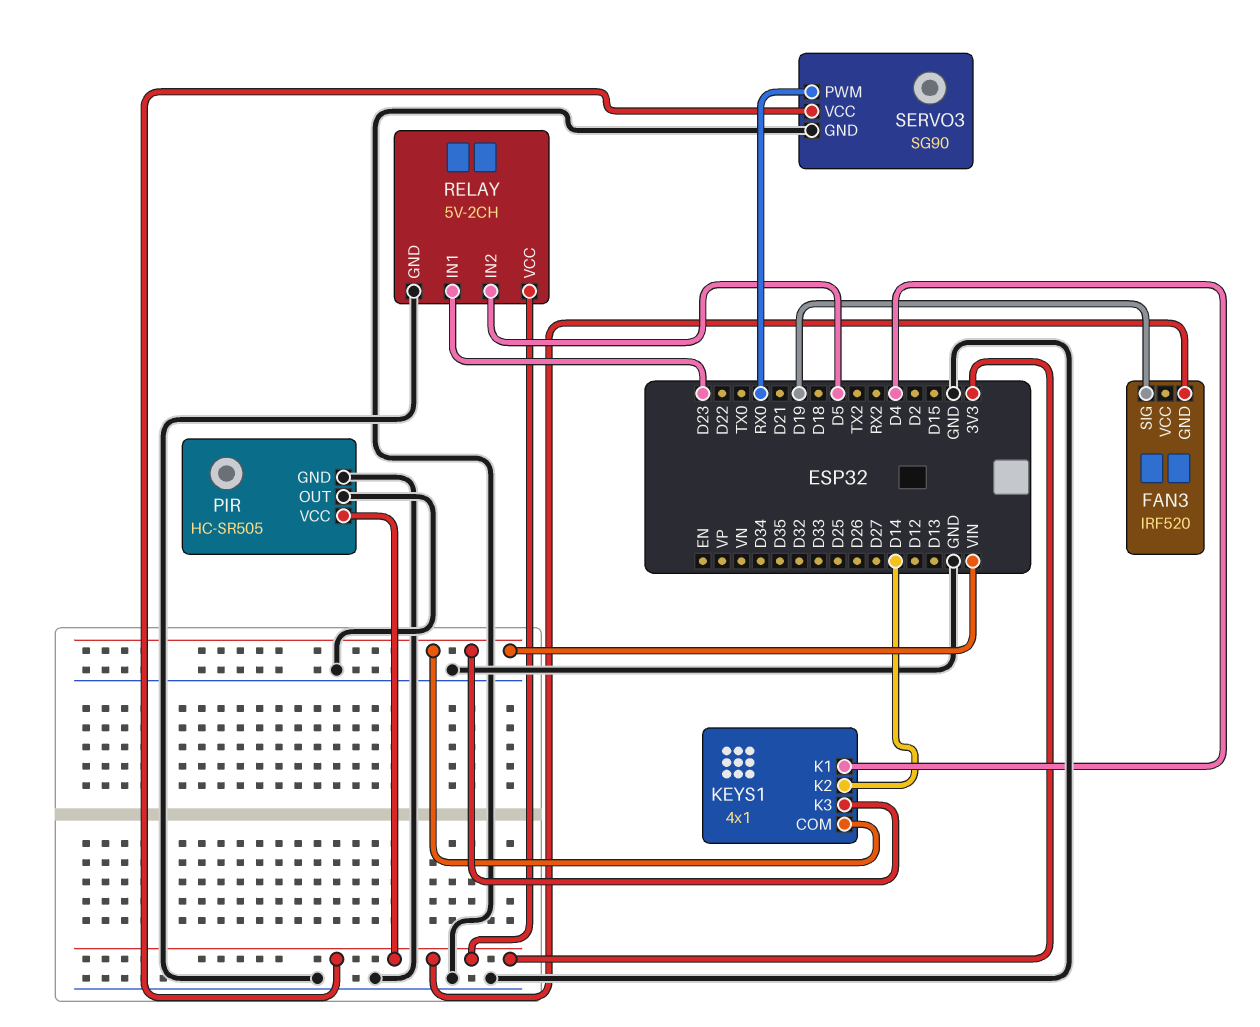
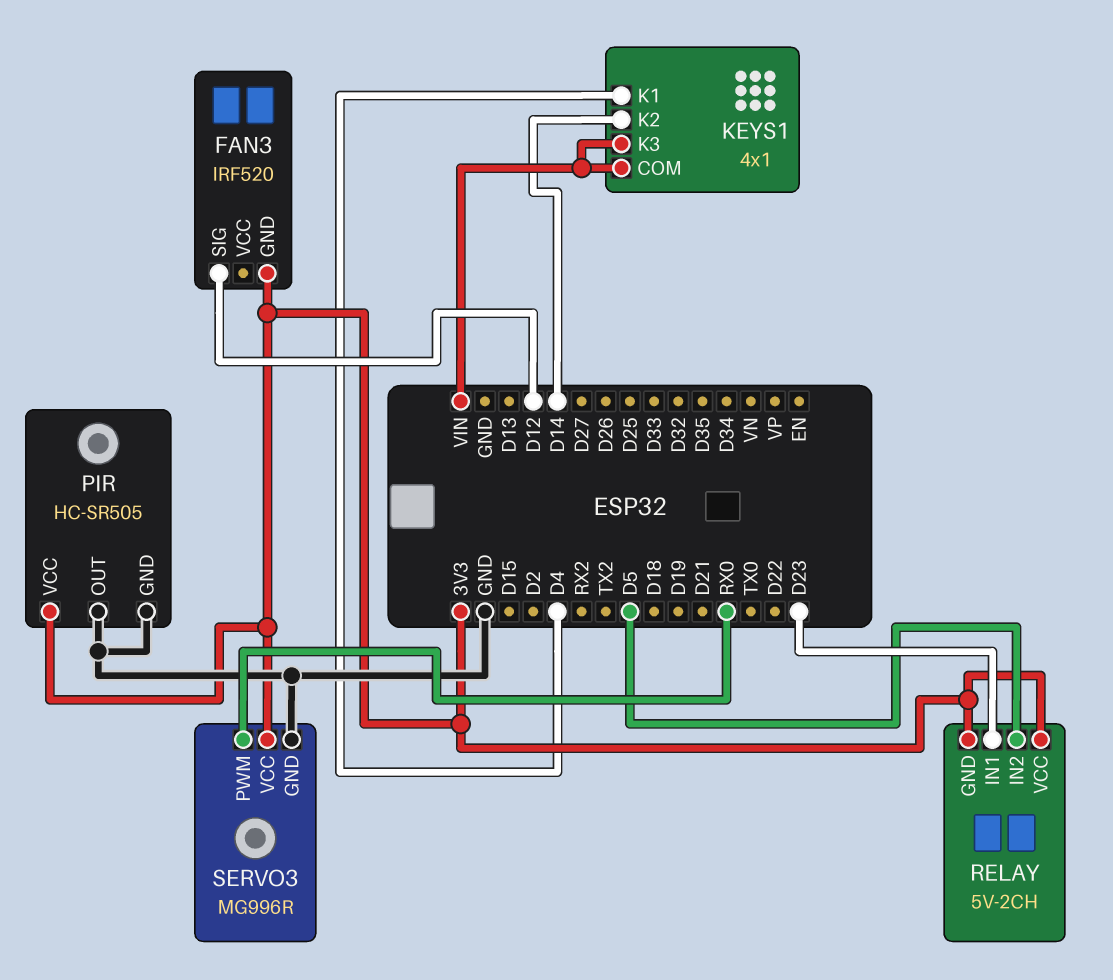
FAN3 pin SIG: D19 -> D12
RELAY pin GND: GND -> 3V3
SERVO3: SG90 -> MG996R

